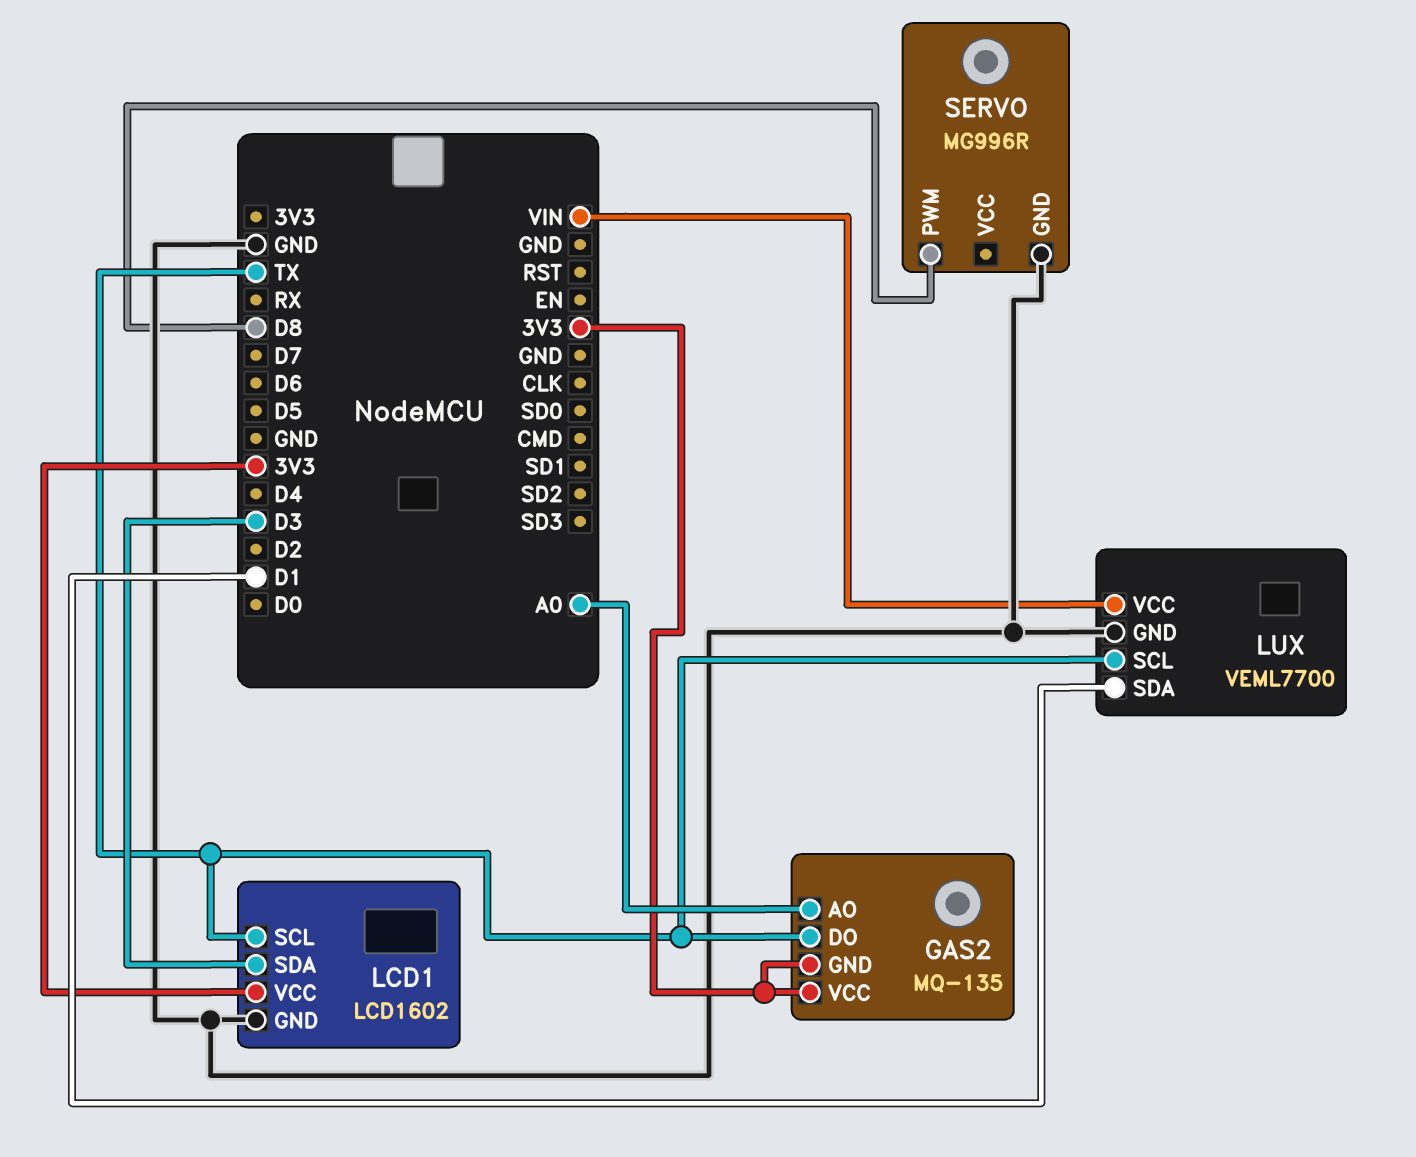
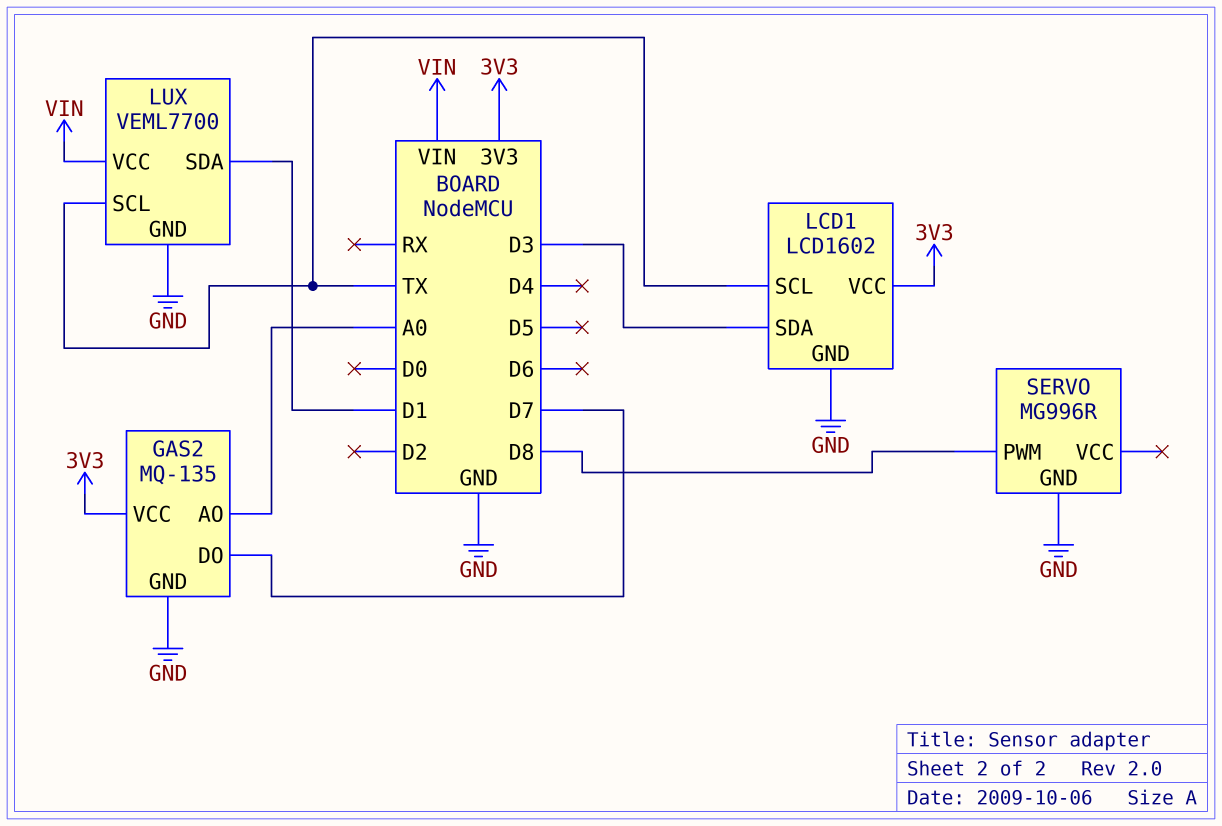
GAS2 pin DO: TX -> D7
GAS2 pin GND: 3V3 -> GND

